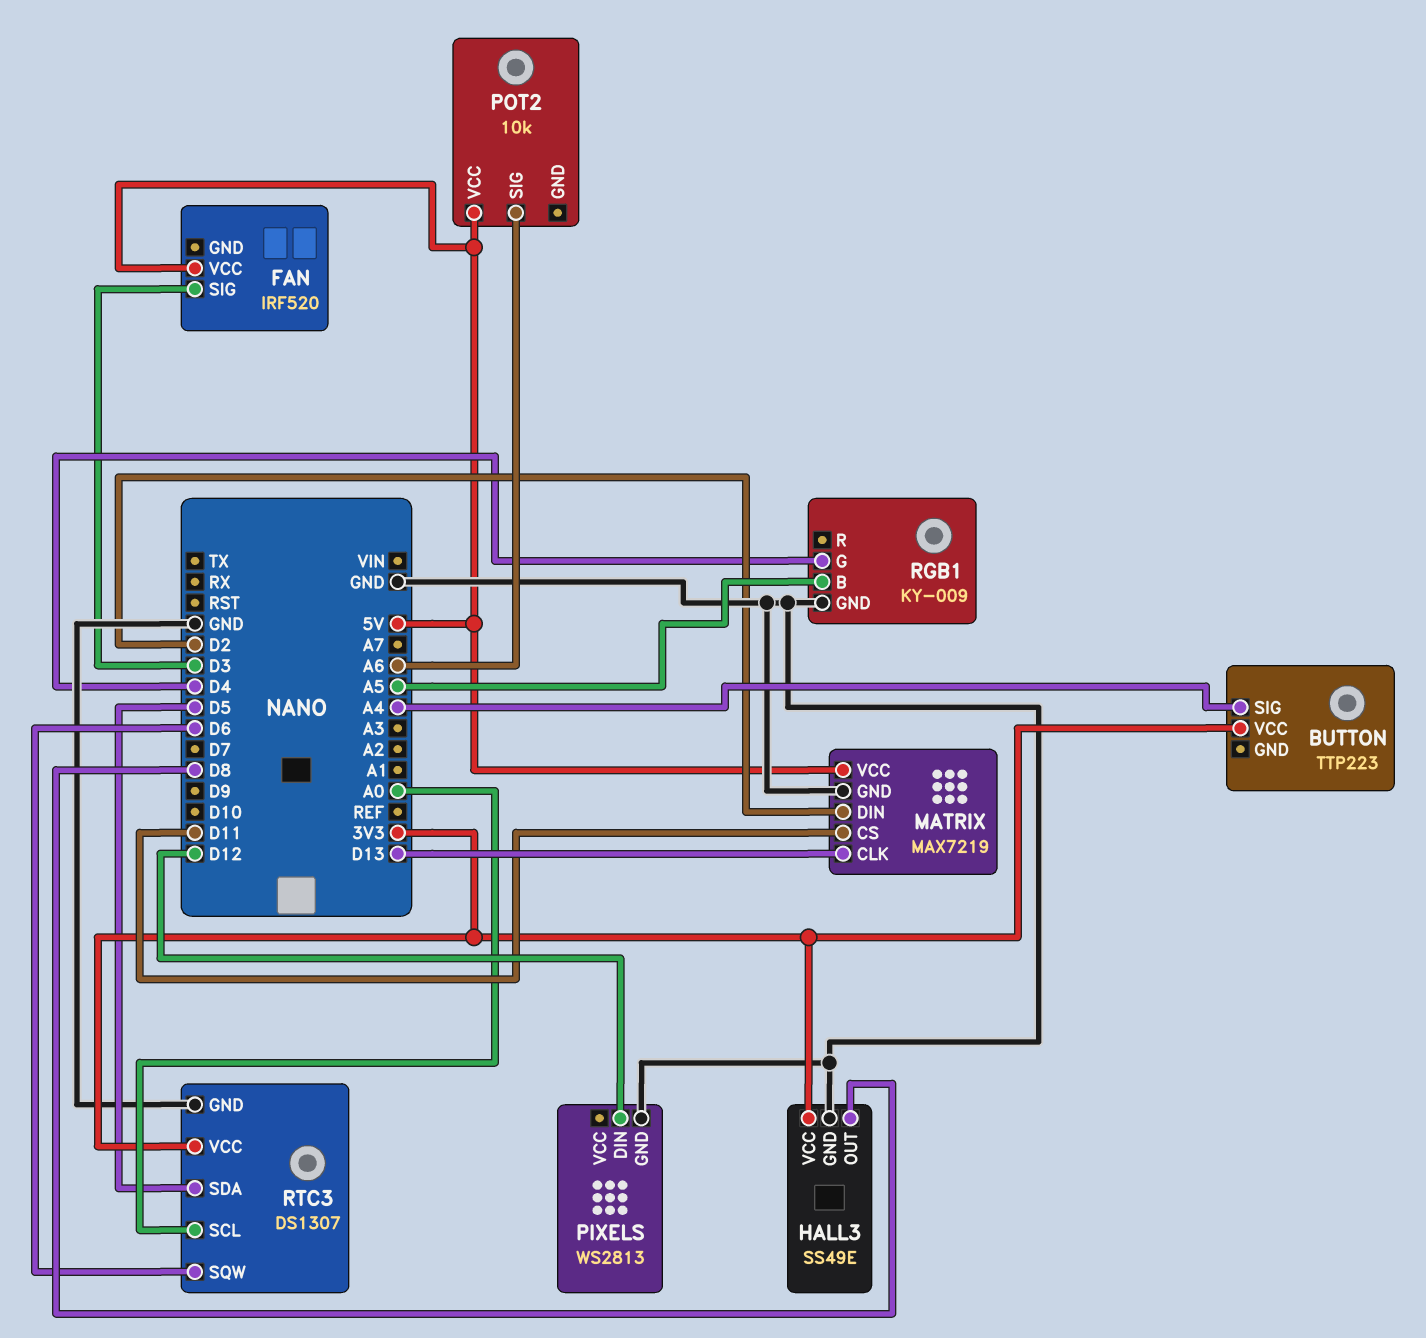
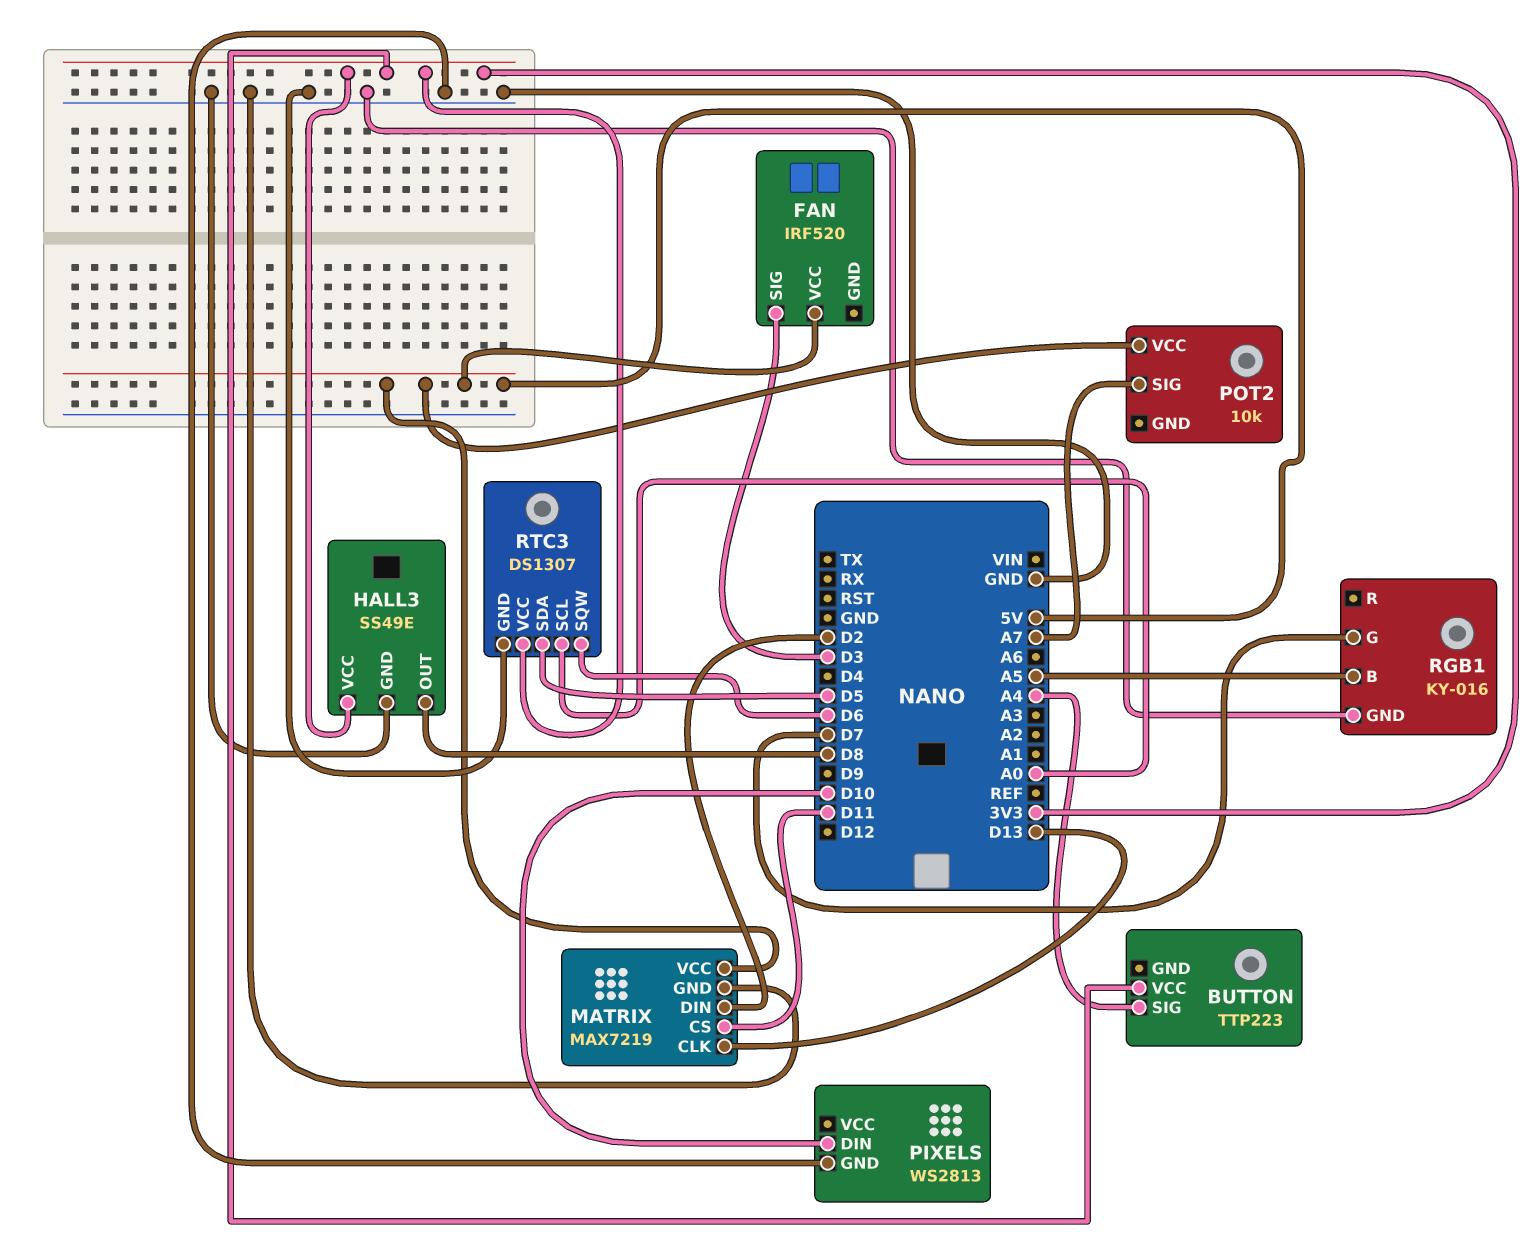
PIXELS pin DIN: D12 -> D10
POT2 pin SIG: A6 -> A7
RGB1: KY-009 -> KY-016
RGB1 pin G: D4 -> D7

